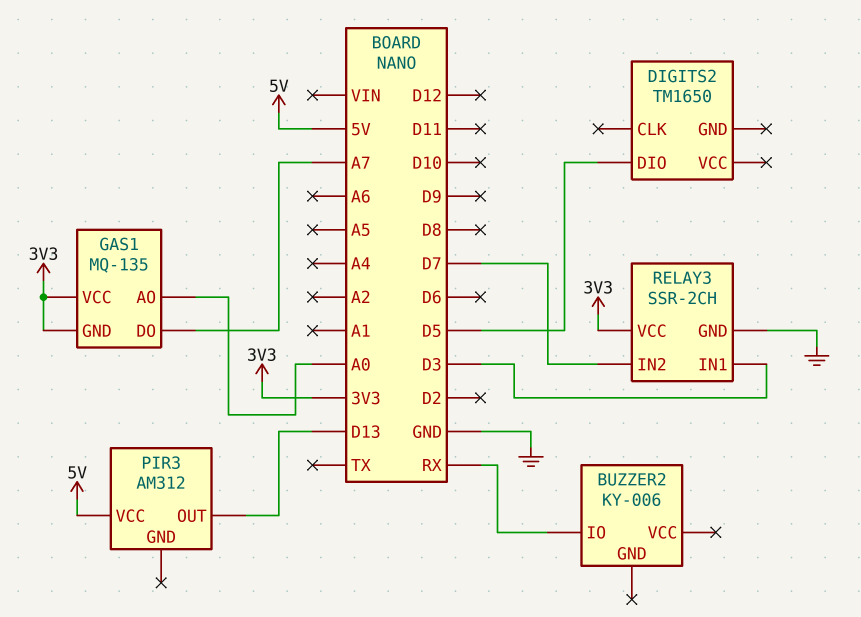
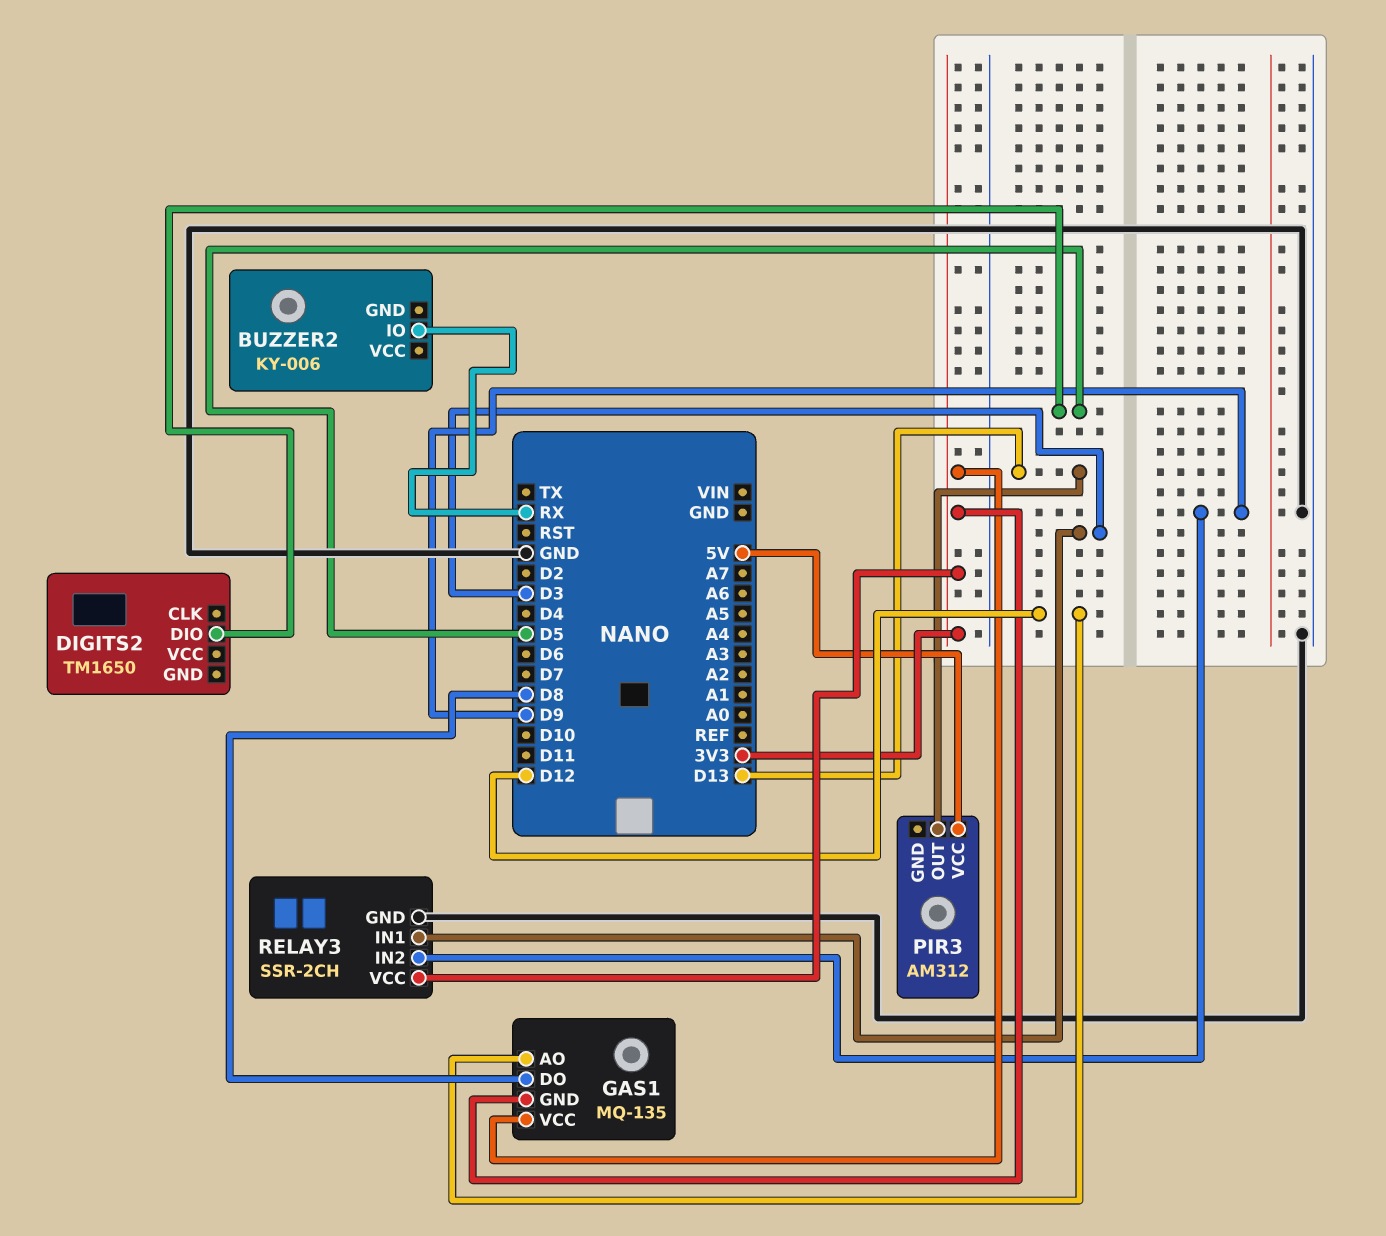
GAS1 pin AO: A0 -> D12
GAS1 pin DO: A7 -> D8
RELAY3 pin IN2: D7 -> D9

